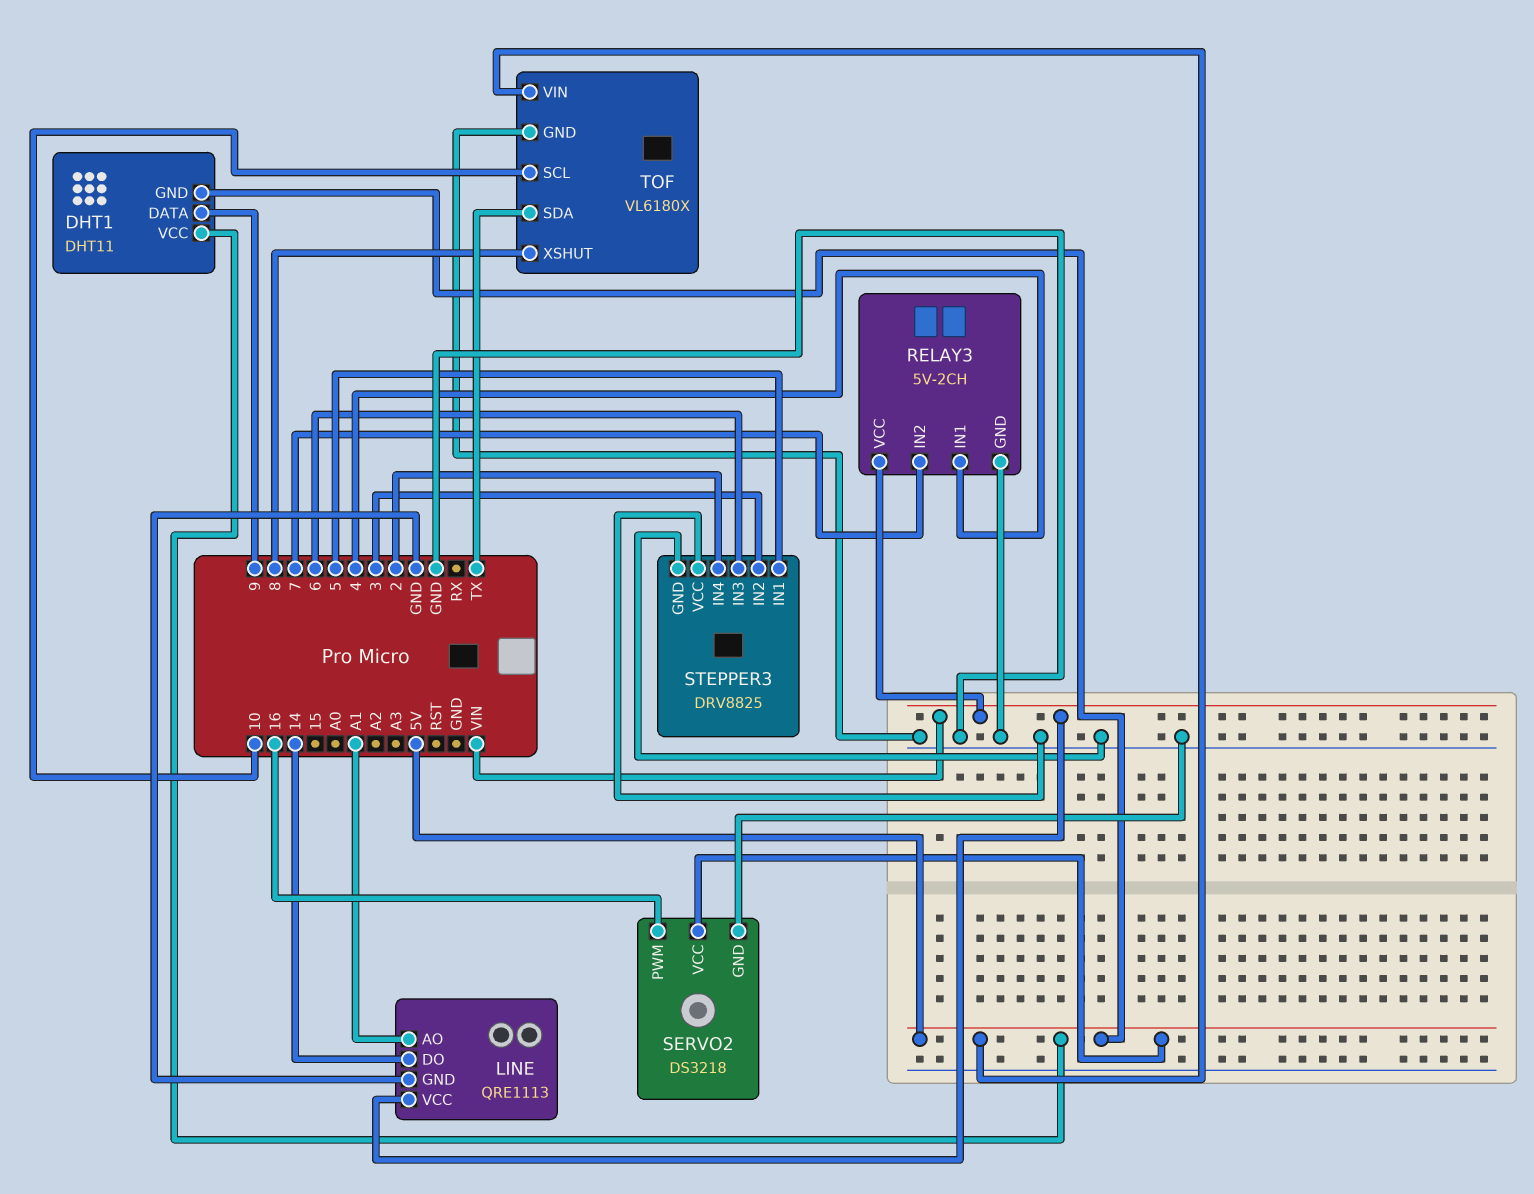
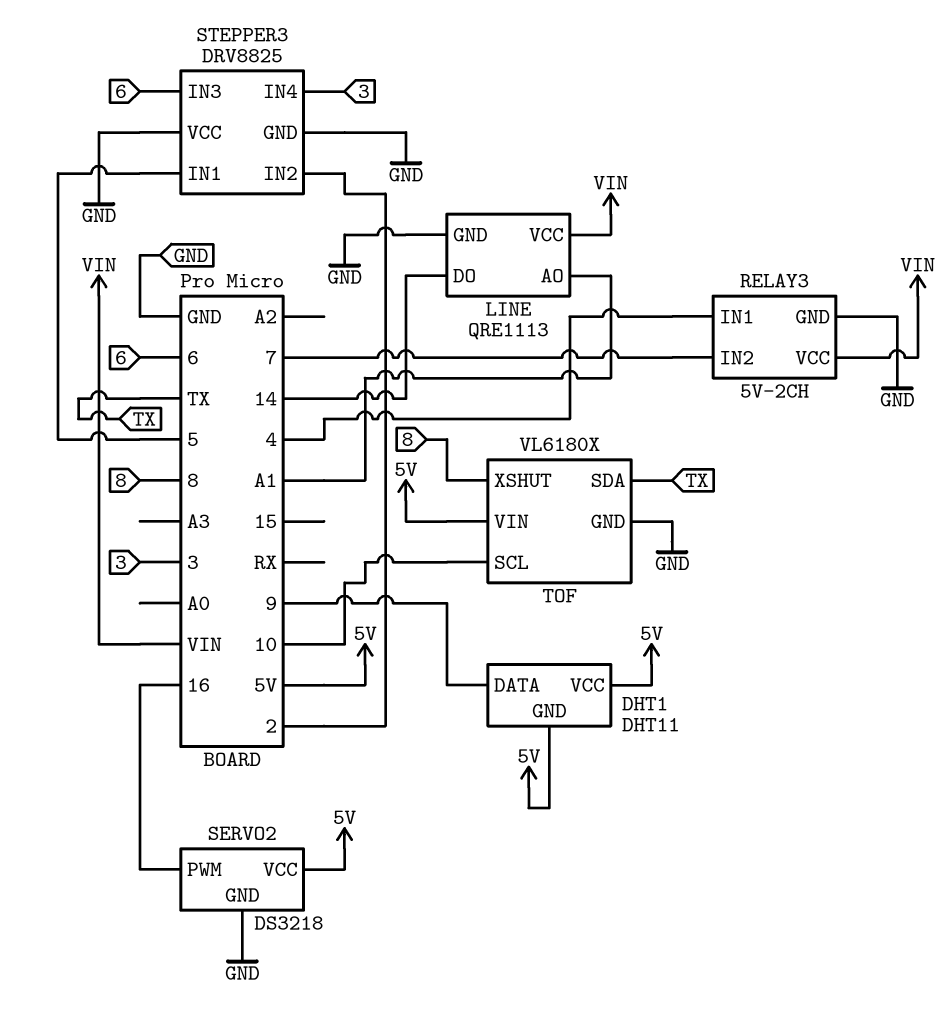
STEPPER3 pin IN2: 3 -> 2
STEPPER3 pin IN4: 2 -> 3

